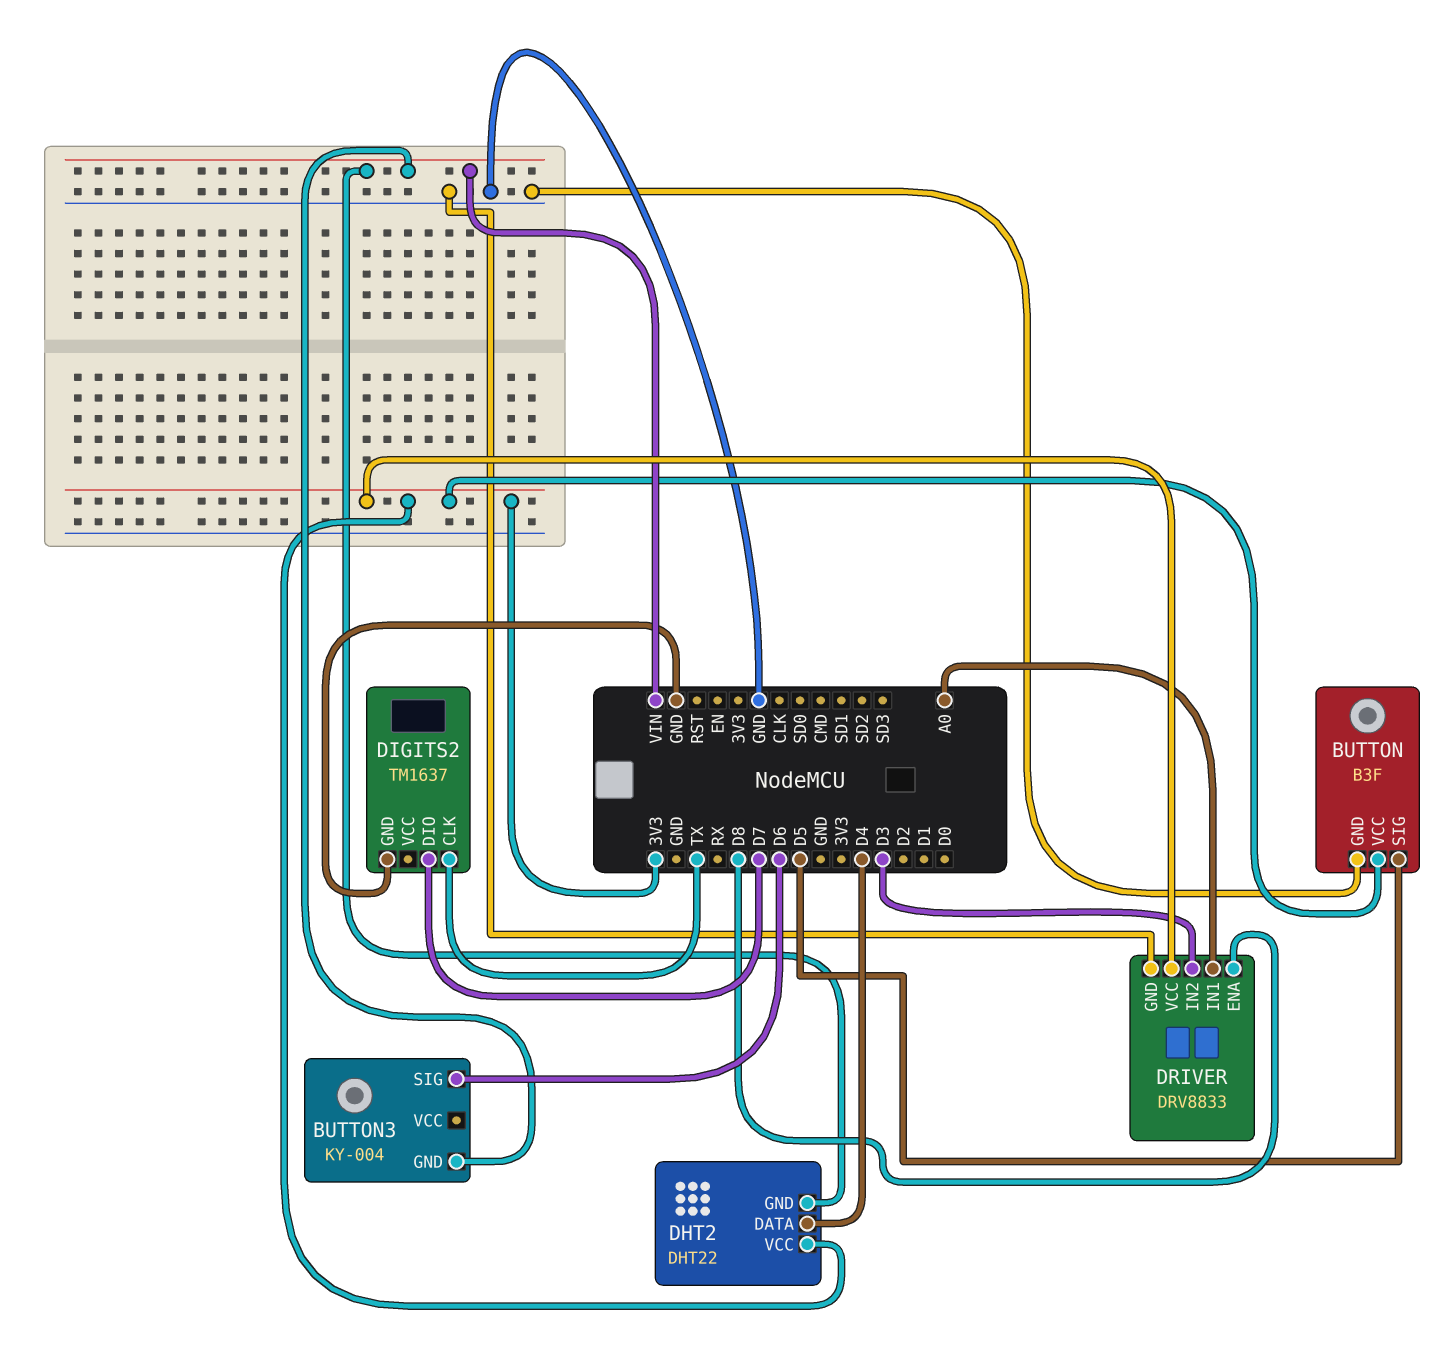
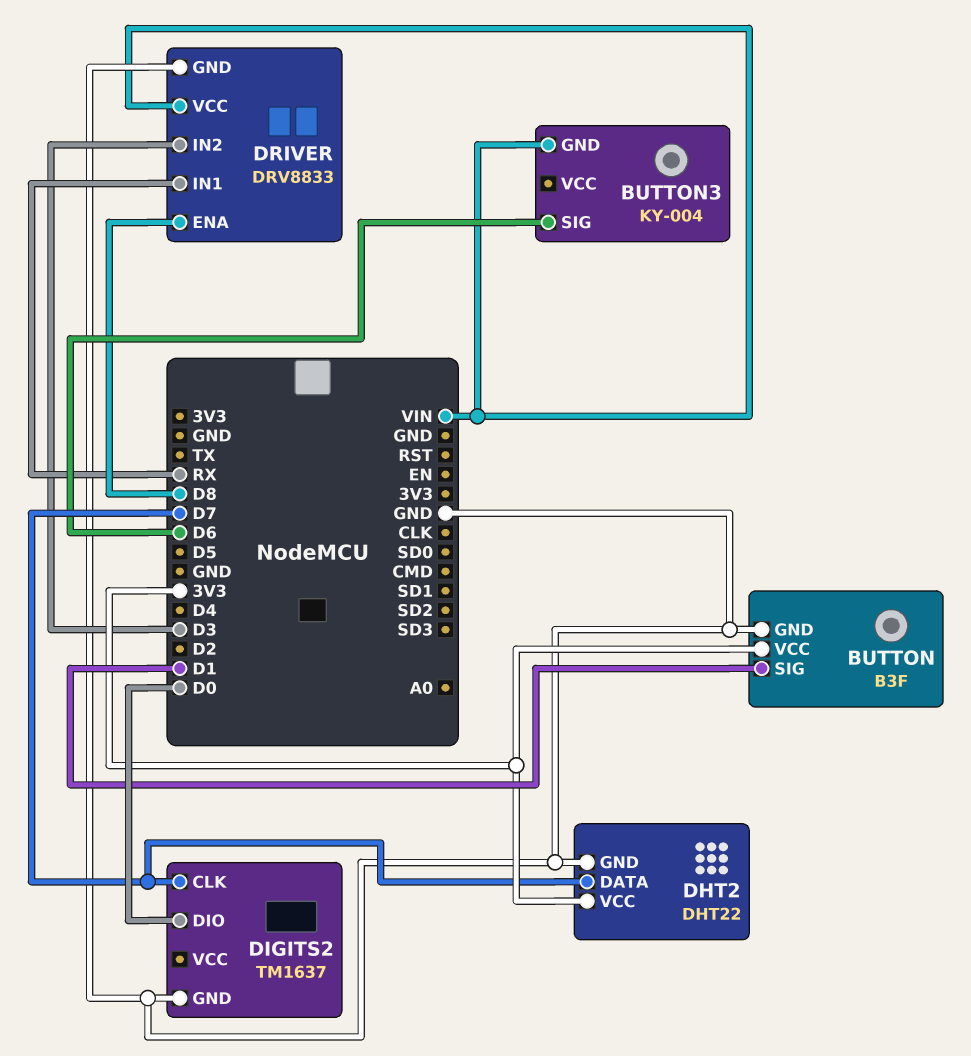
BUTTON pin SIG: D5 -> D1
DHT2 pin DATA: D4 -> D7
DHT2 pin GND: VIN -> GND
DIGITS2 pin CLK: TX -> D7
DIGITS2 pin DIO: D7 -> D0
DRIVER pin IN1: A0 -> RX
DRIVER pin VCC: 3V3 -> VIN

